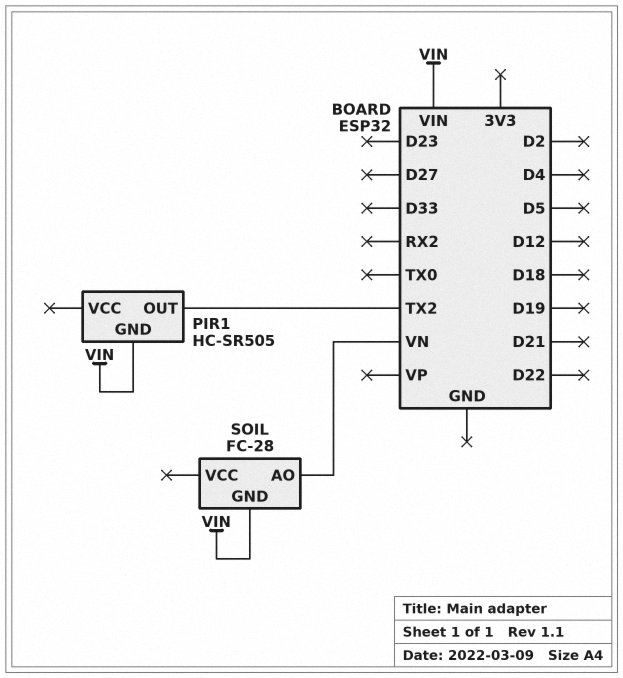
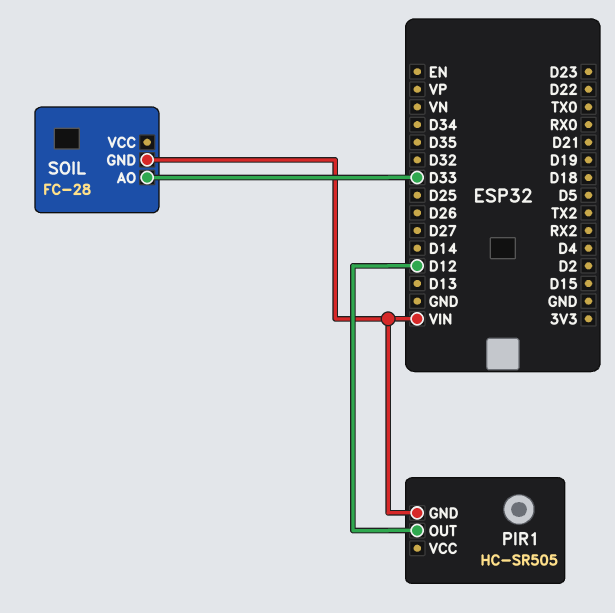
PIR1 pin OUT: TX2 -> D12
SOIL pin AO: VN -> D33

